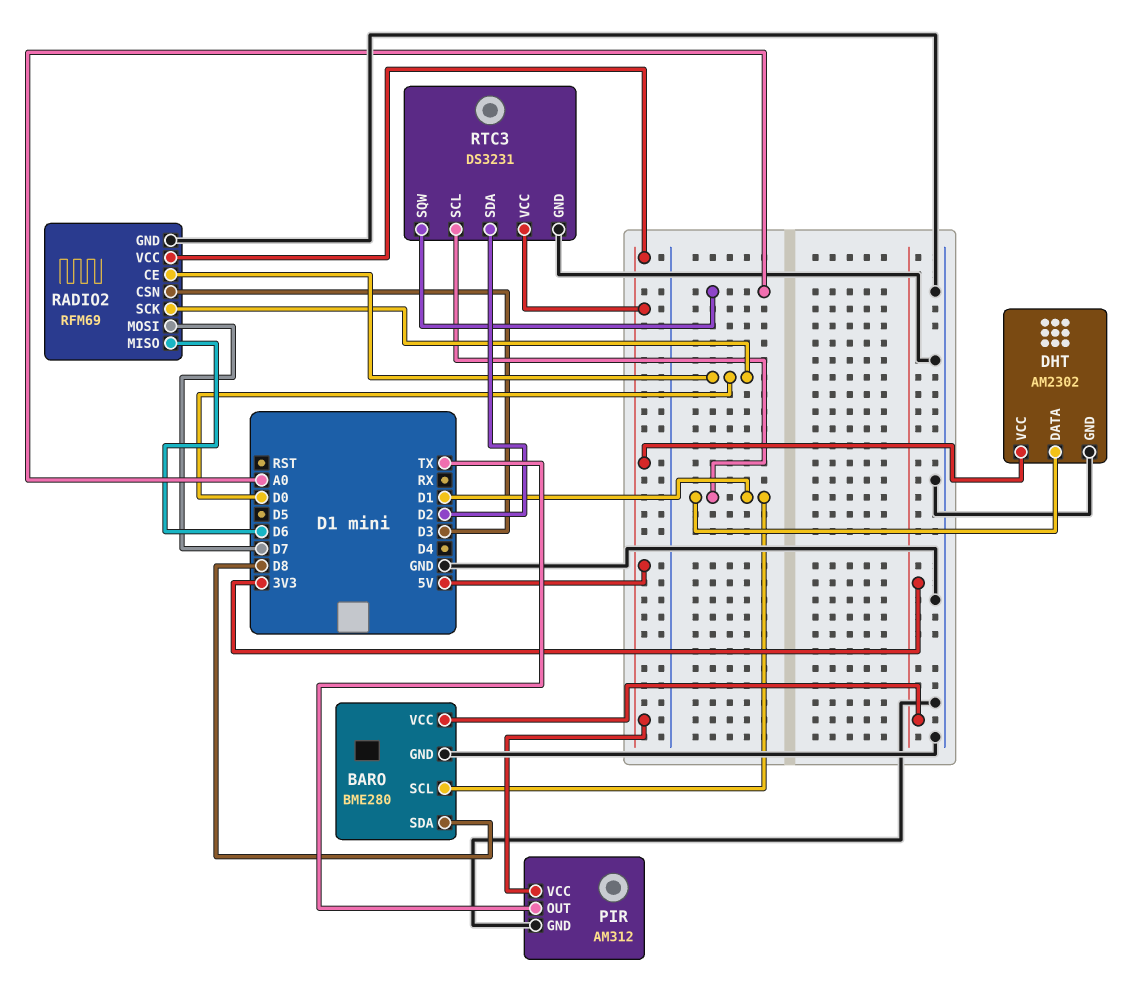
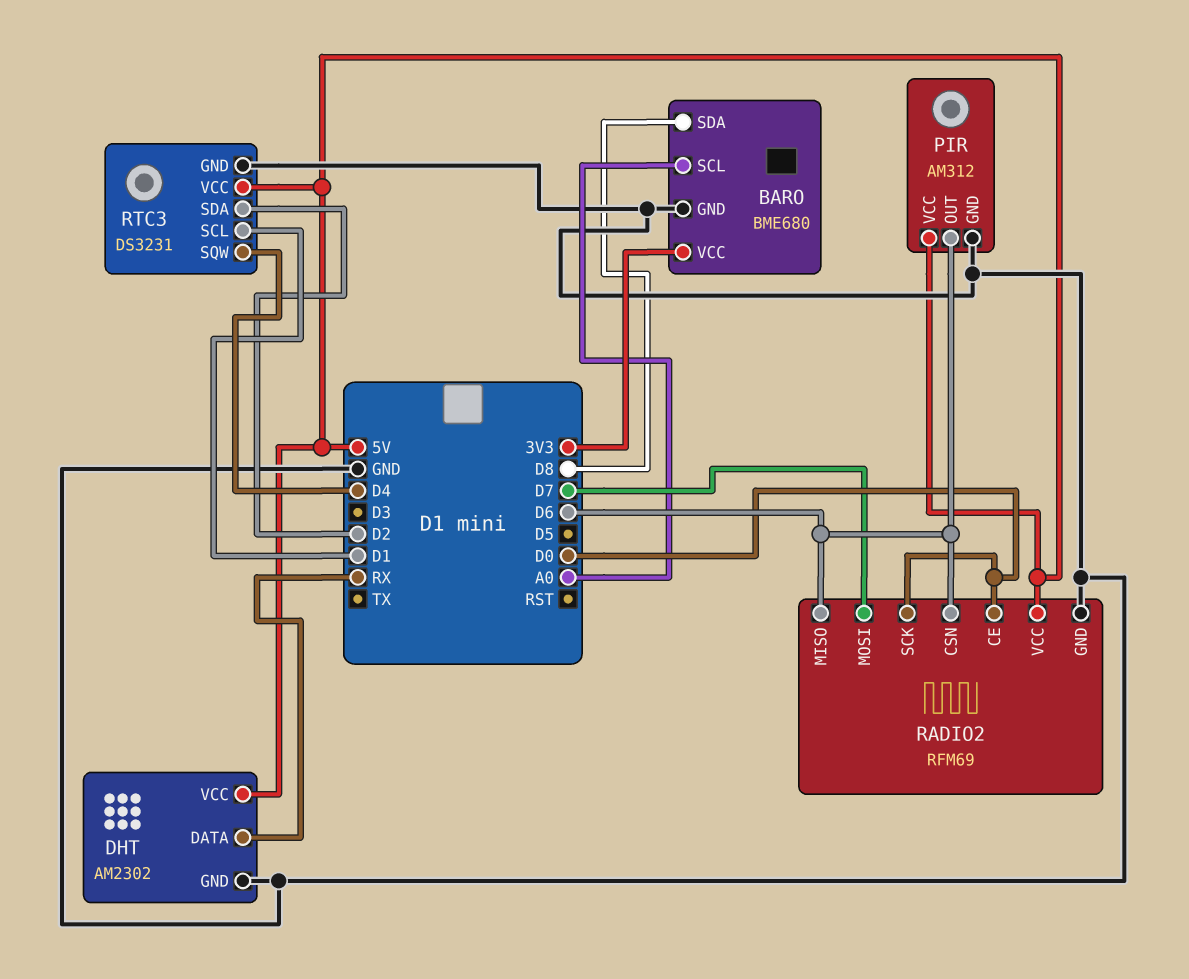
BARO: BME280 -> BME680
BARO pin SCL: D1 -> A0
DHT pin DATA: D1 -> RX
PIR pin OUT: TX -> D6
RADIO2 pin CSN: D3 -> D6
RTC3 pin SQW: A0 -> D4

